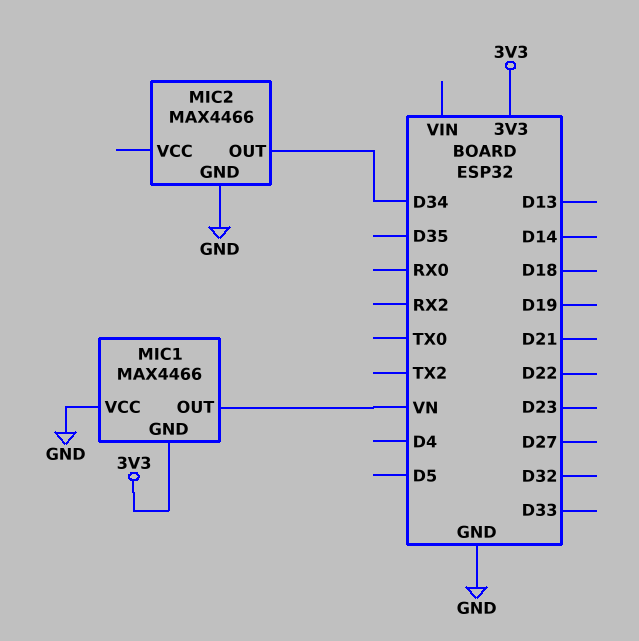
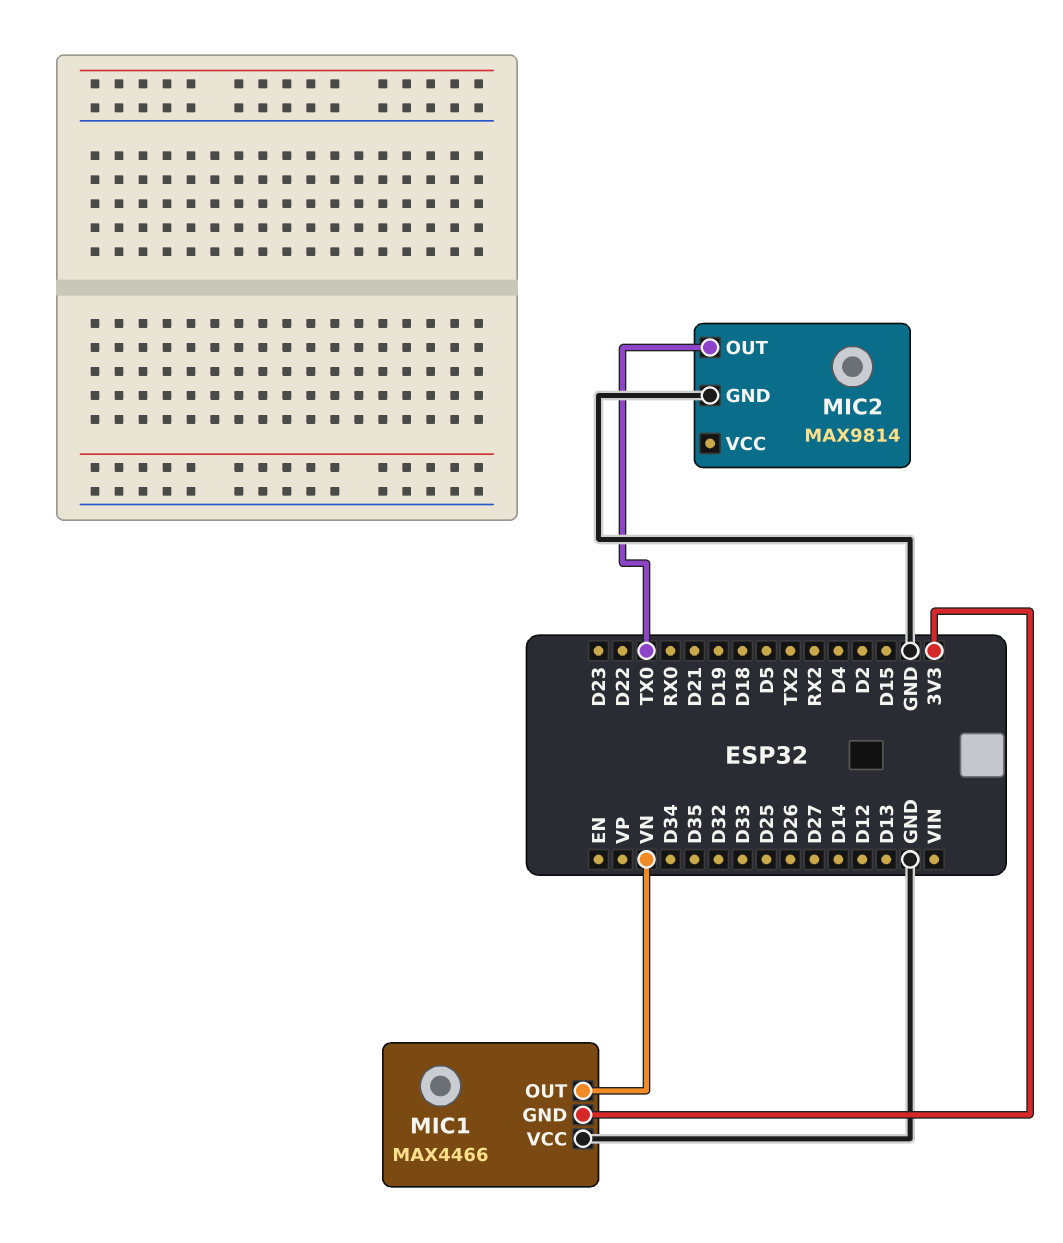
MIC2: MAX4466 -> MAX9814
MIC2 pin OUT: D34 -> TX0

